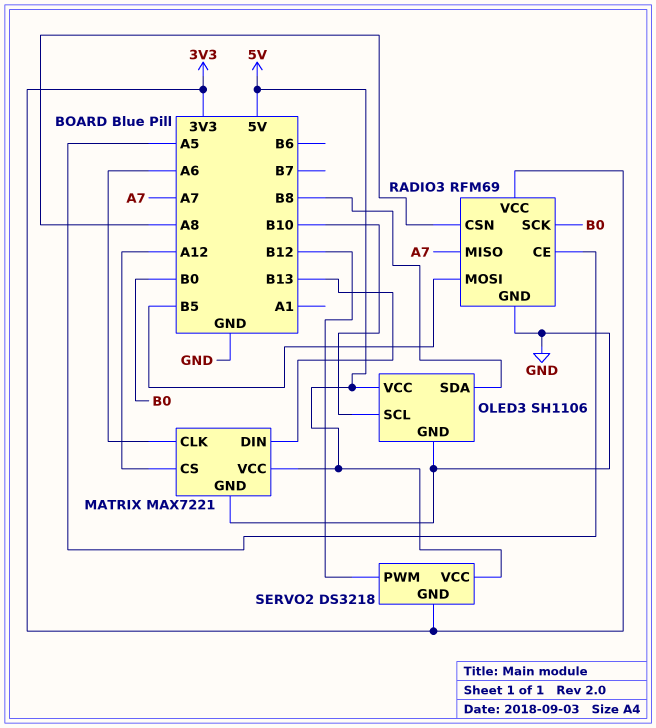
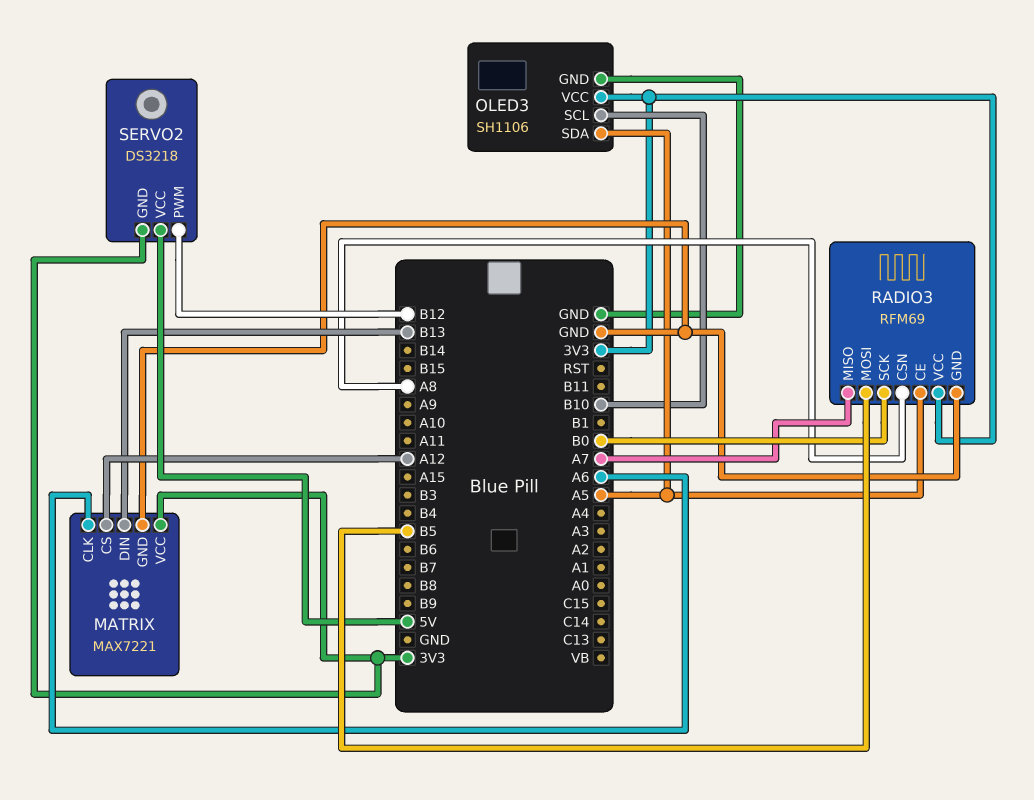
MATRIX pin VCC: 5V -> 3V3
OLED3 pin SDA: B8 -> A5
OLED3 pin VCC: 5V -> 3V3

